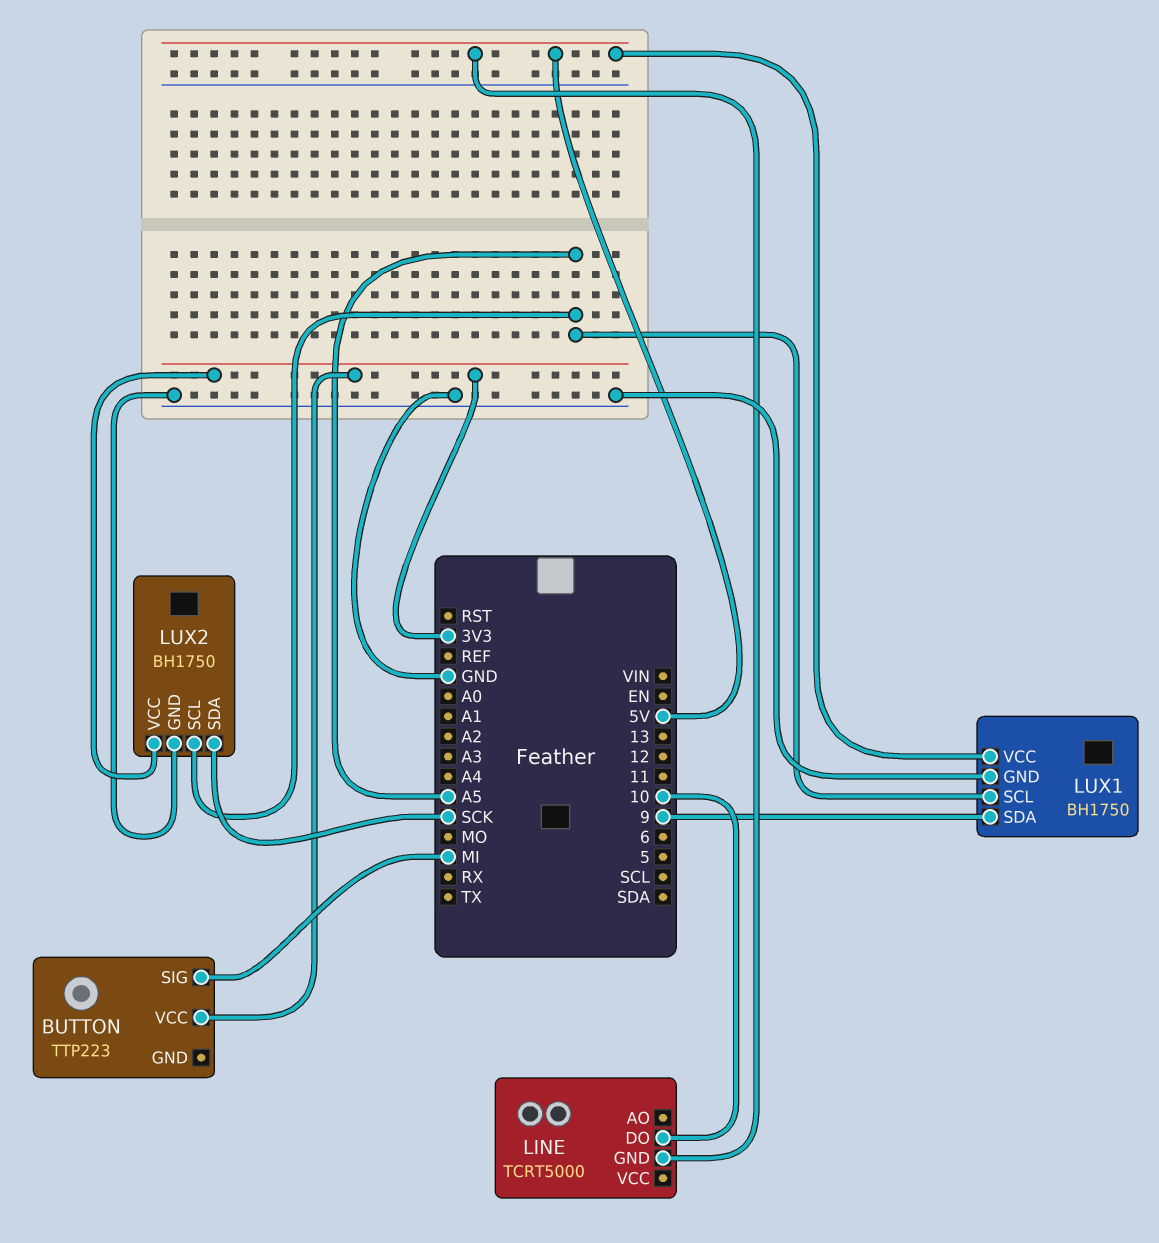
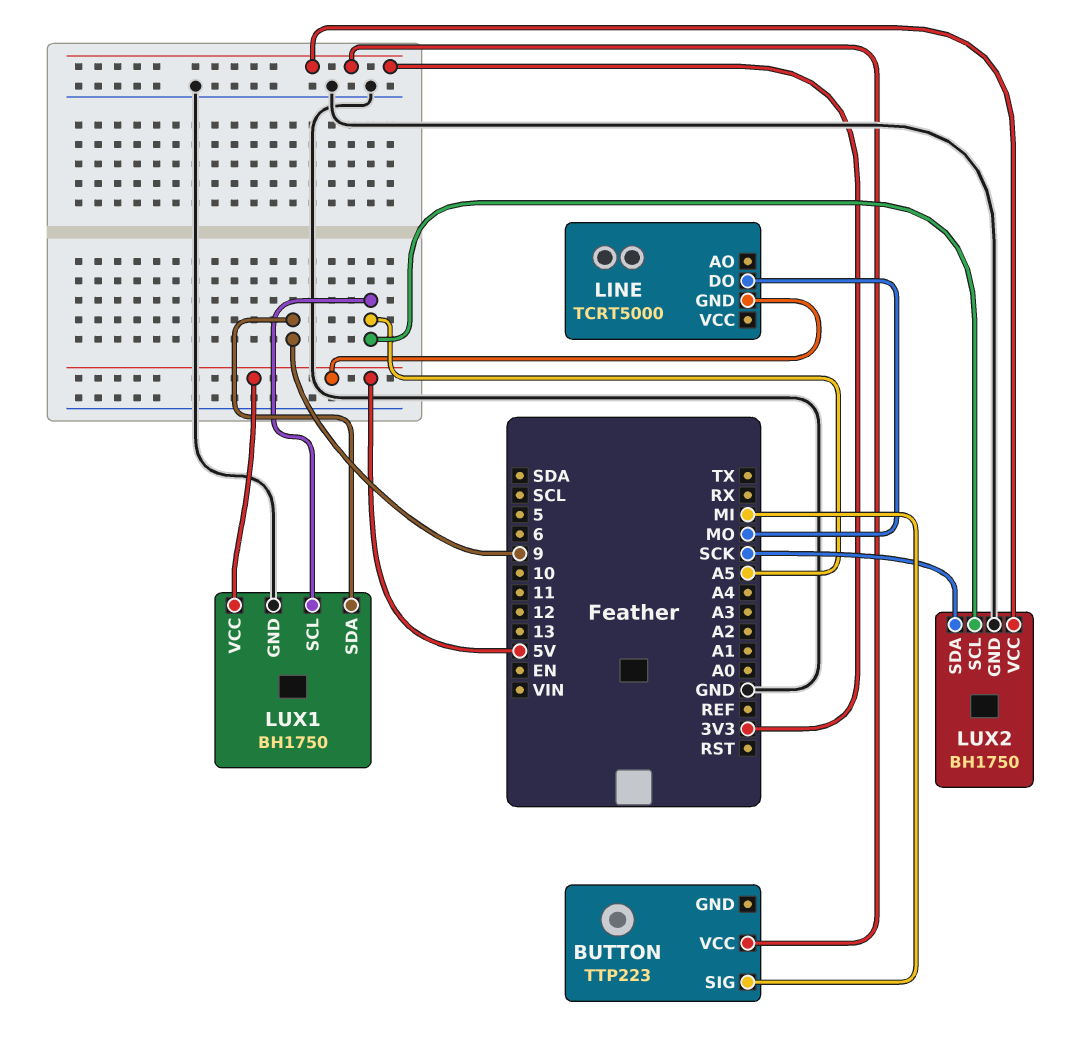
LINE pin DO: 10 -> MO

